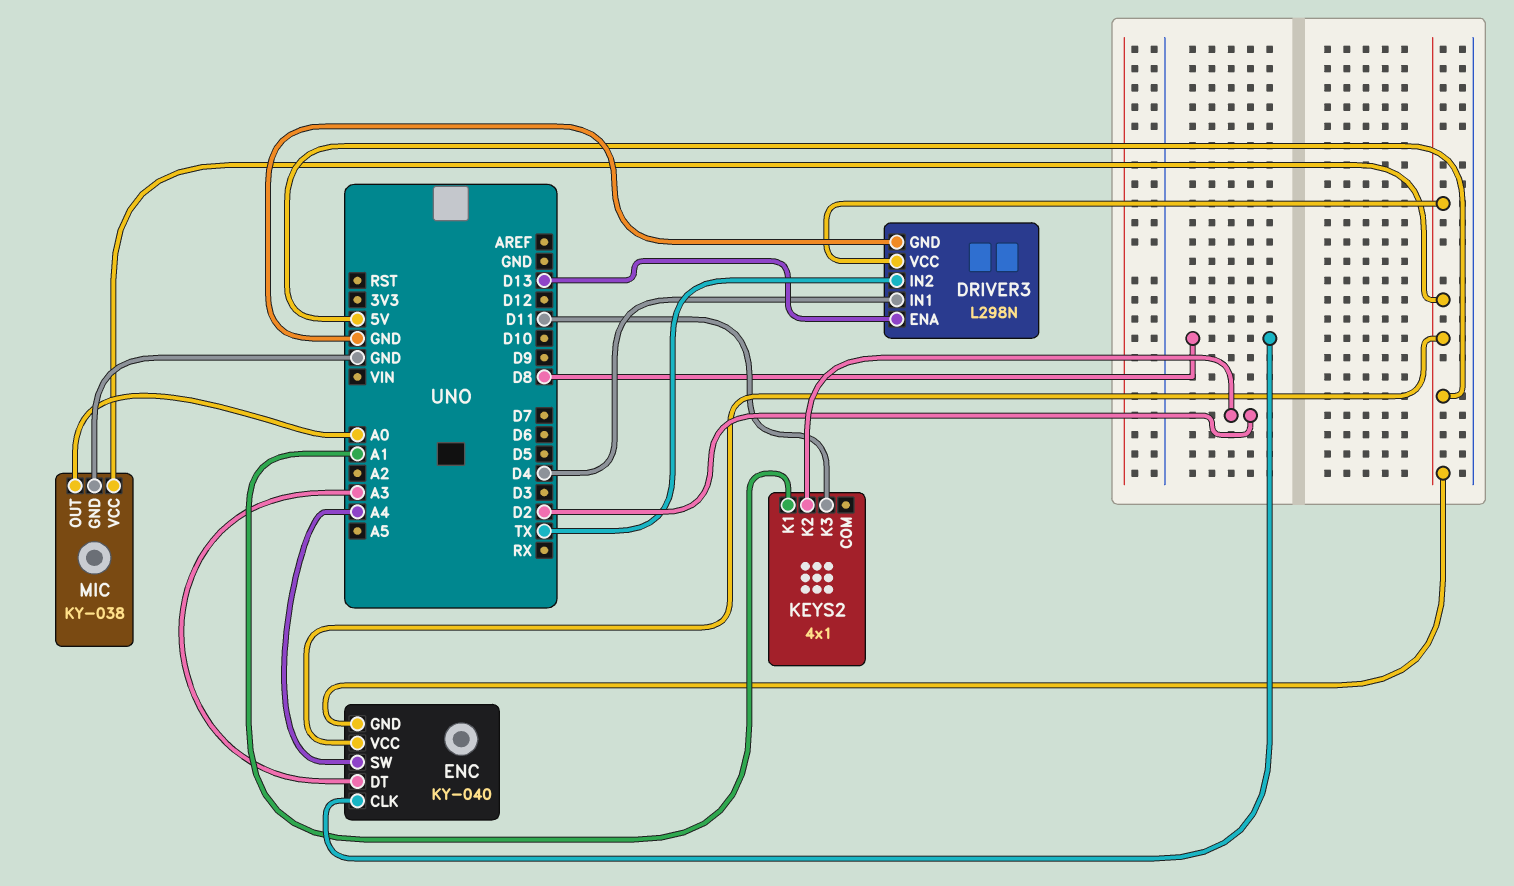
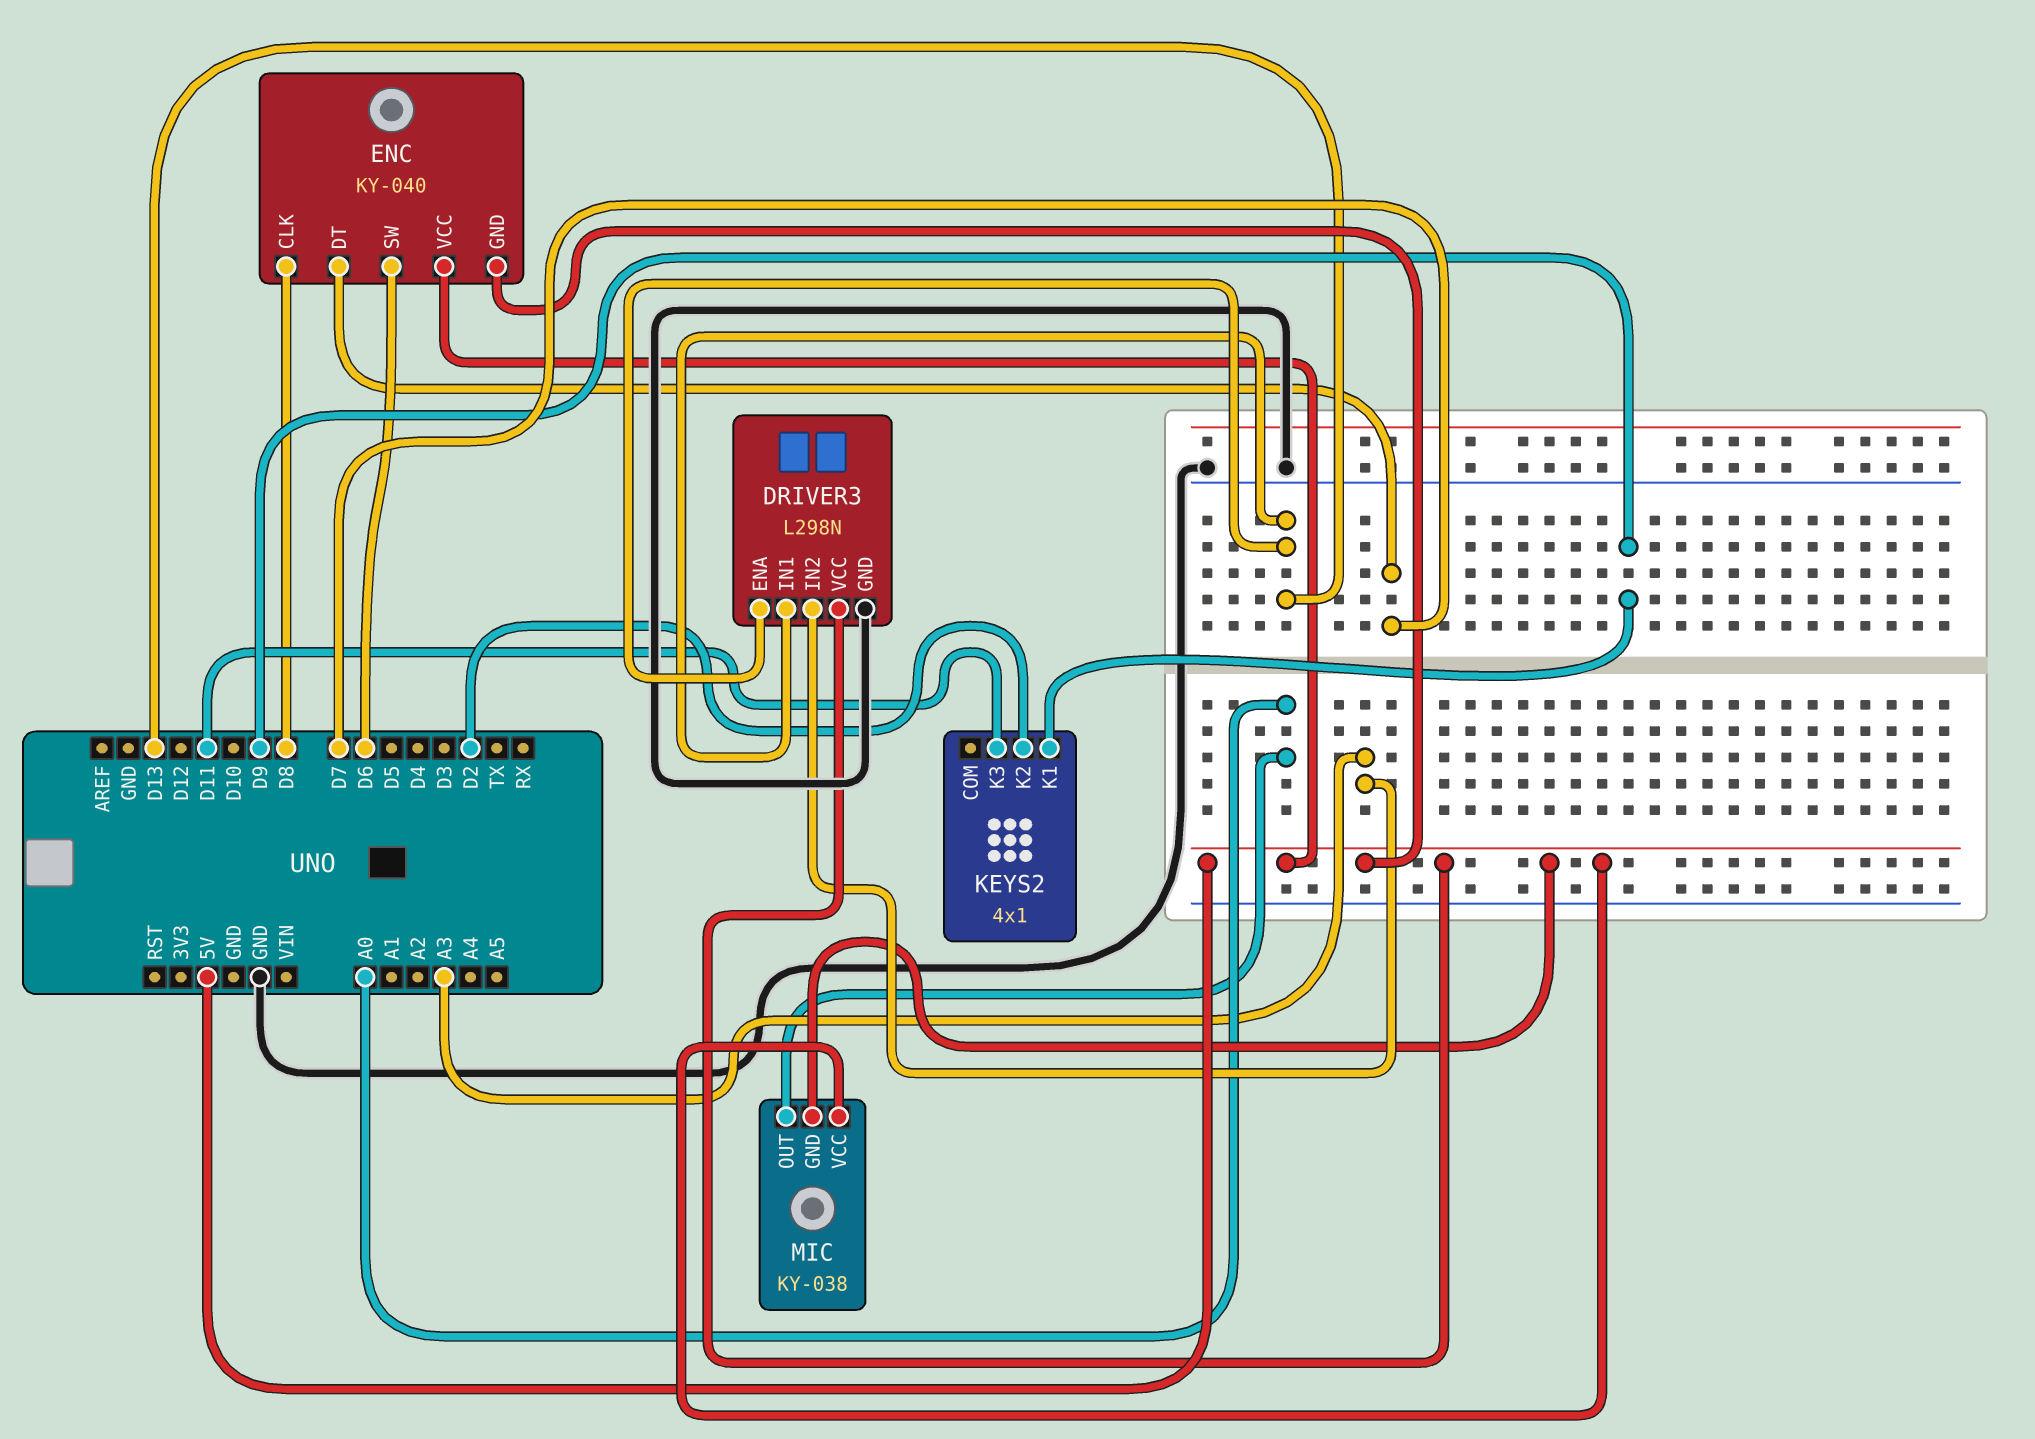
DRIVER3 pin IN1: D4 -> D13
DRIVER3 pin IN2: TX -> A3
ENC pin DT: A3 -> D7
ENC pin SW: A4 -> D6
KEYS2 pin K1: A1 -> D9
MIC pin GND: GND -> 5V

